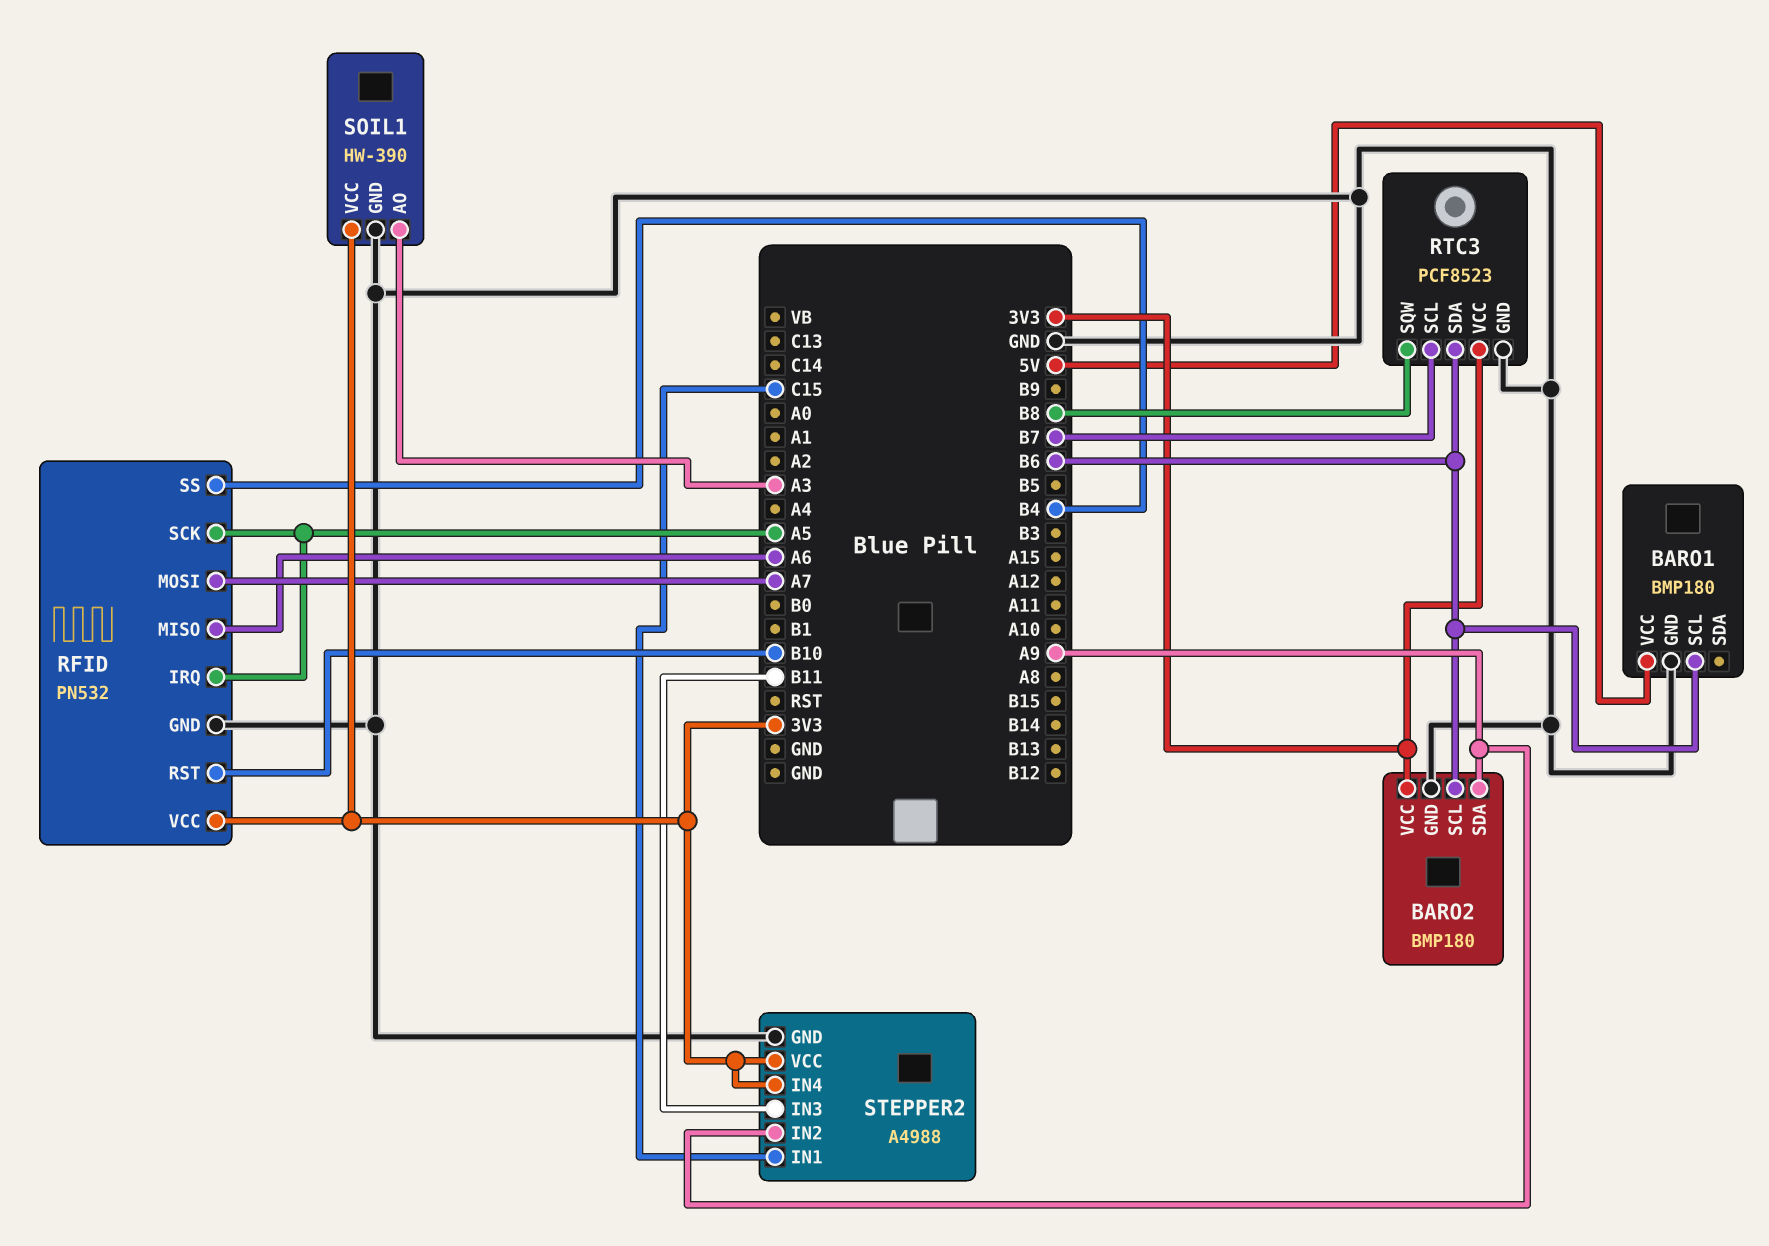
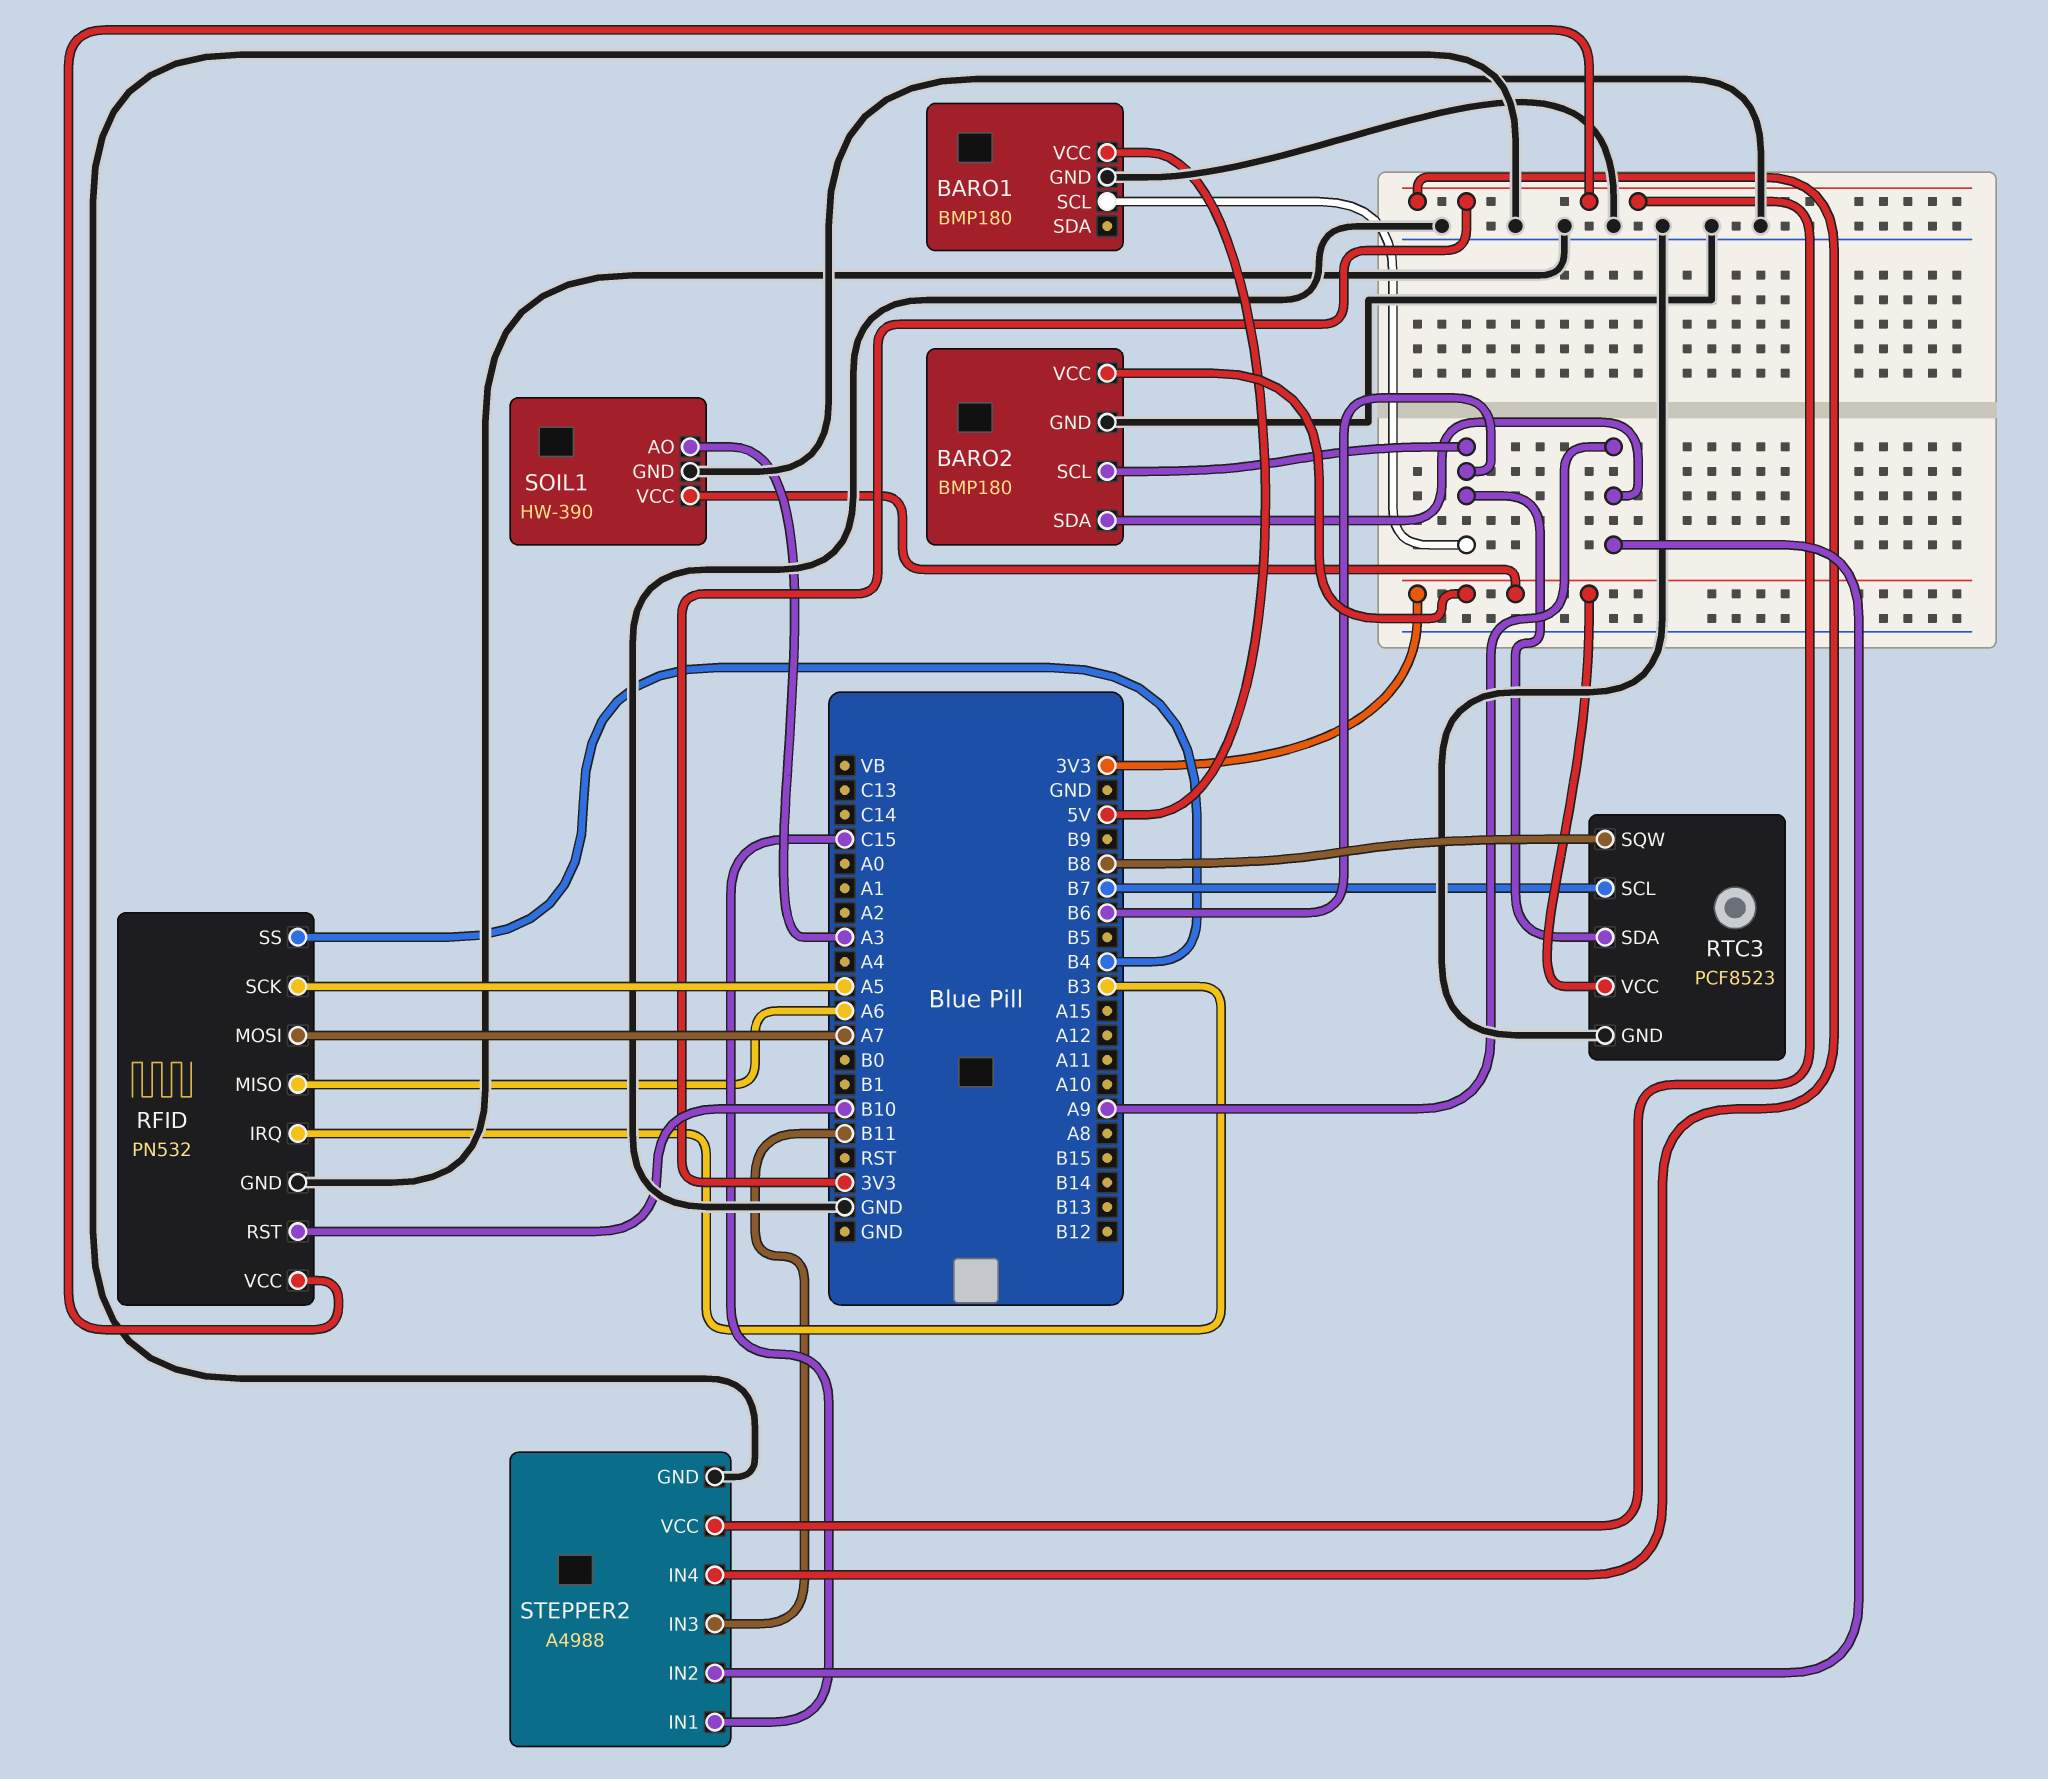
RFID pin IRQ: A5 -> B3

